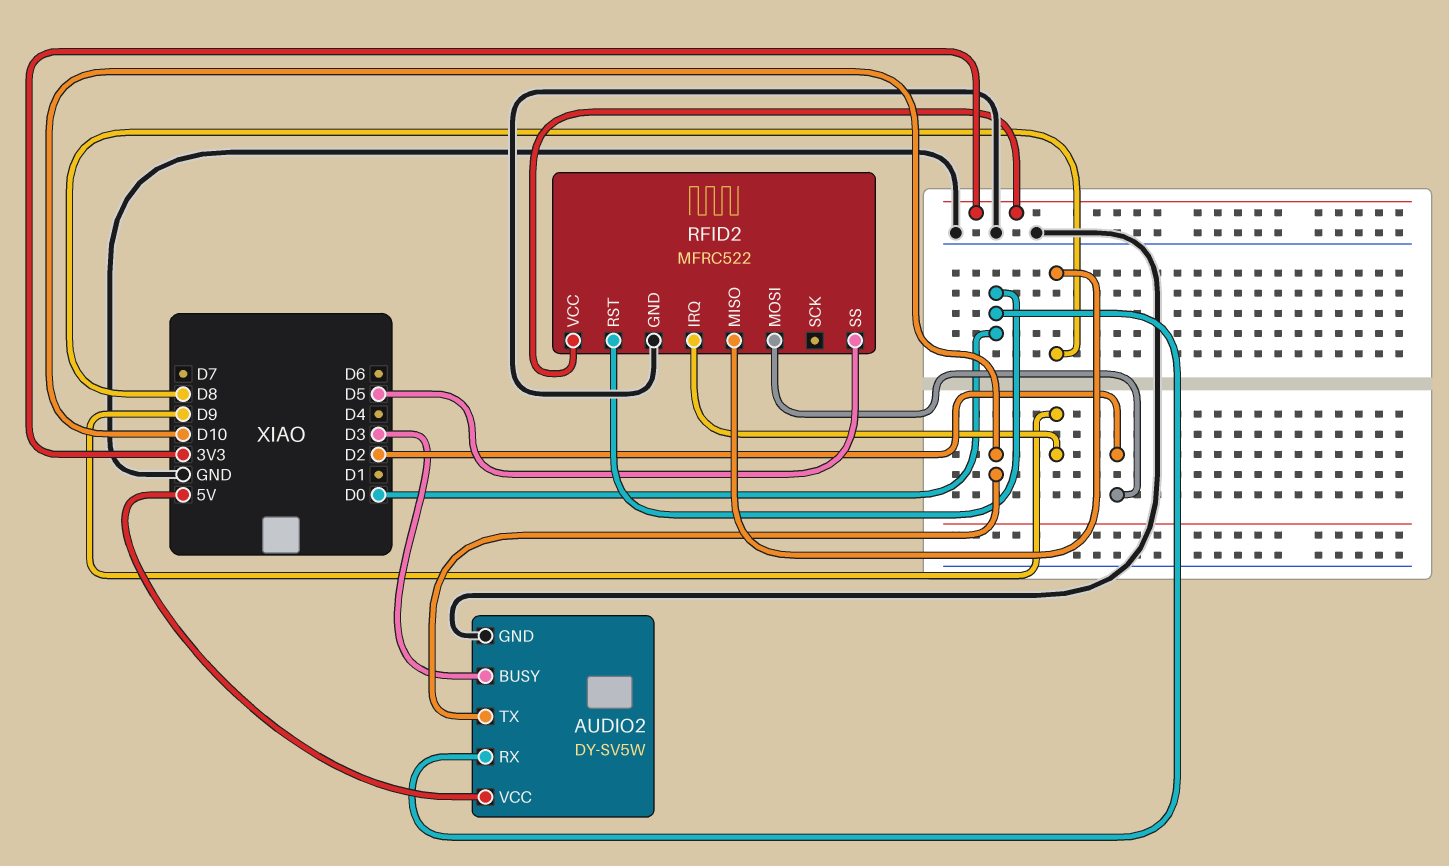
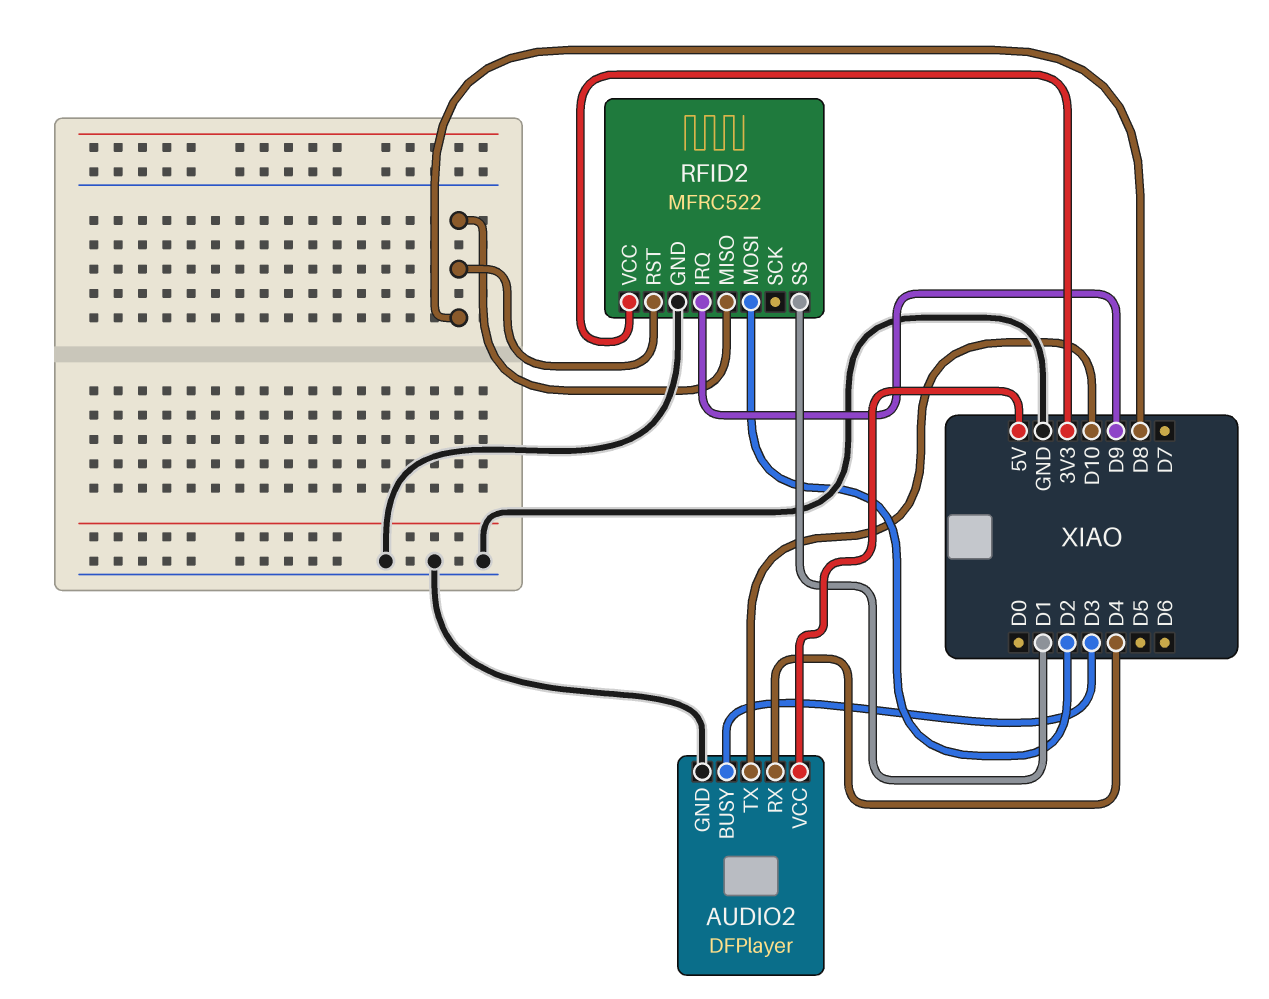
AUDIO2: DY-SV5W -> DFPlayer
AUDIO2 pin RX: D0 -> D4
RFID2 pin RST: D0 -> D8
RFID2 pin SS: D5 -> D1

